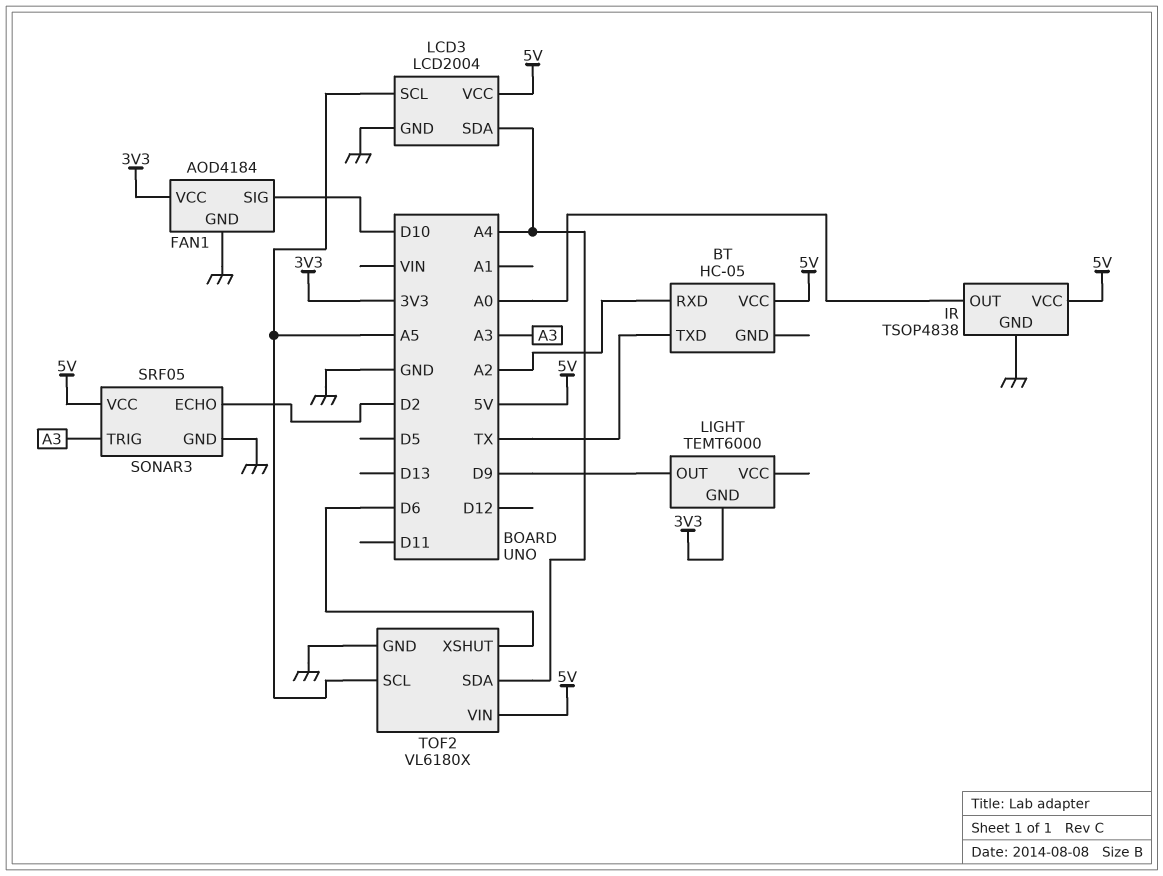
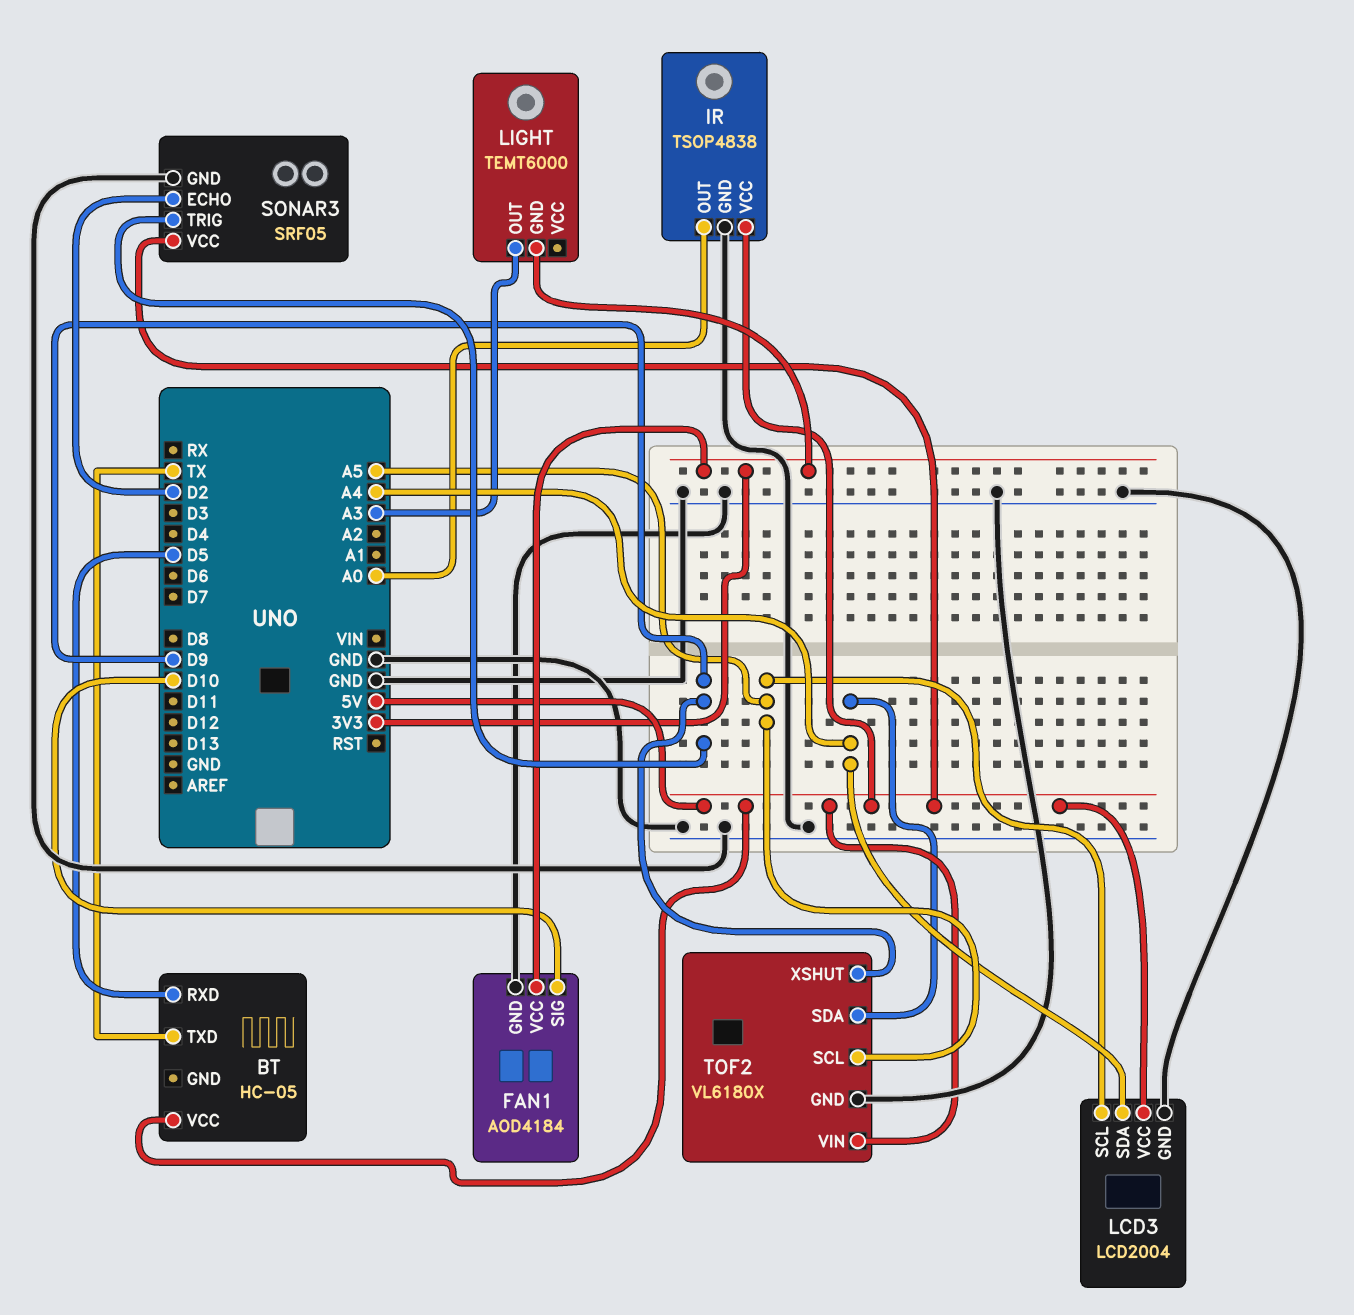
BT pin RXD: A2 -> D5
LIGHT pin OUT: D9 -> A3
SONAR3 pin TRIG: A3 -> D9
TOF2 pin XSHUT: D6 -> D9

